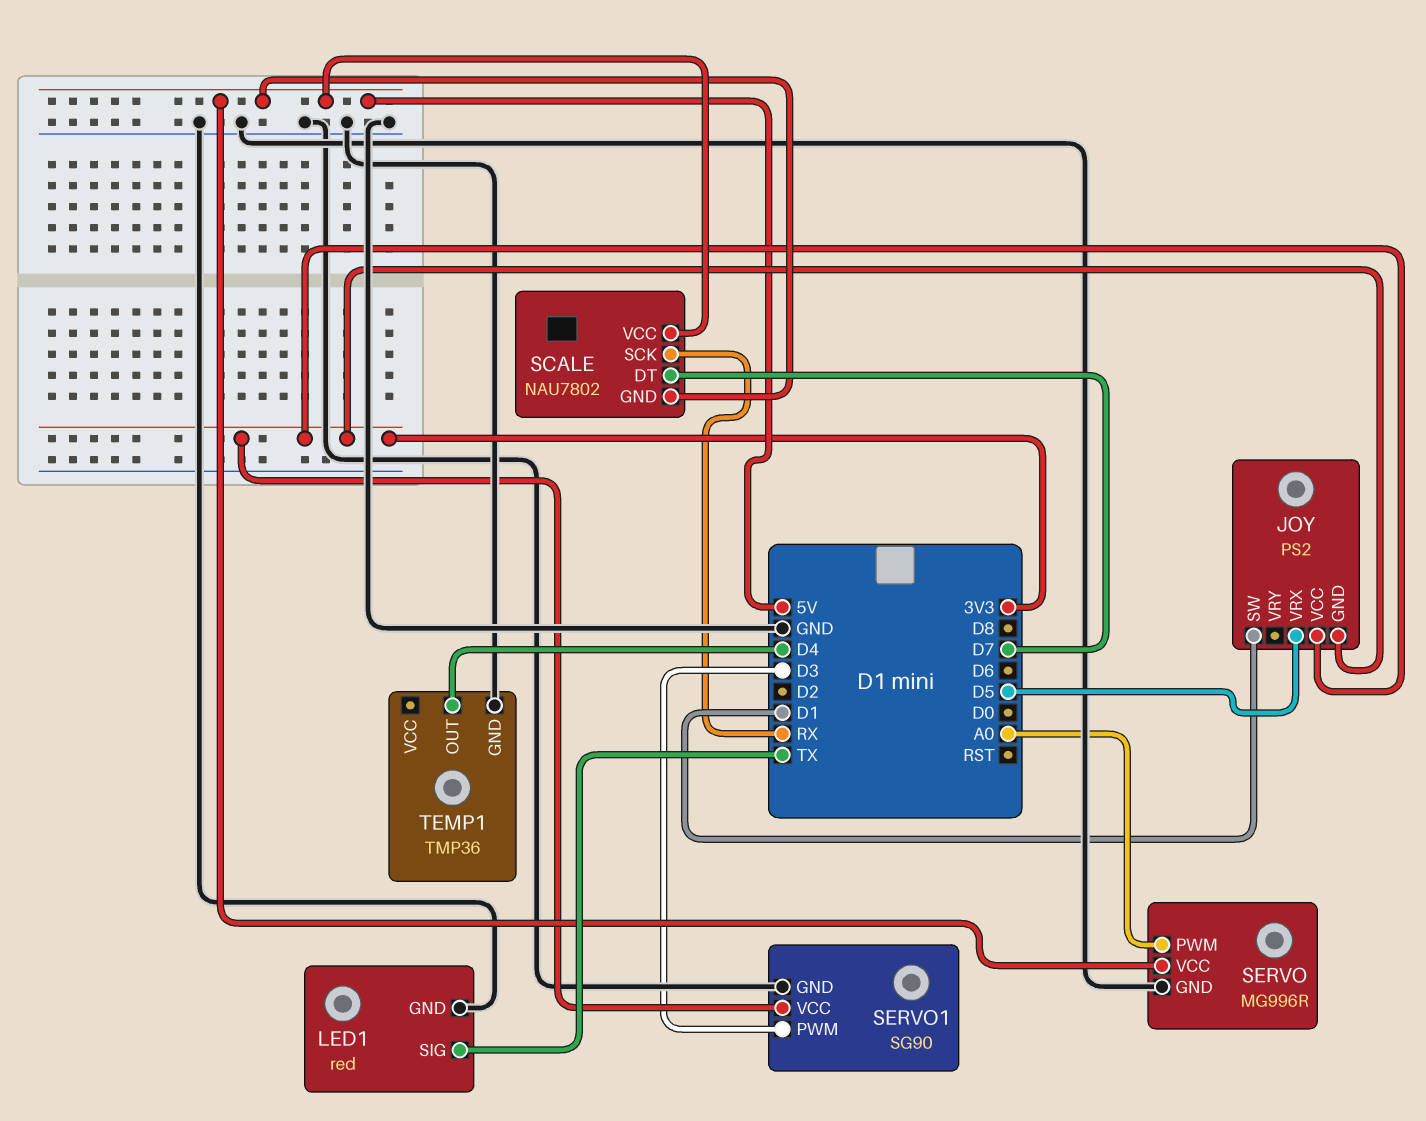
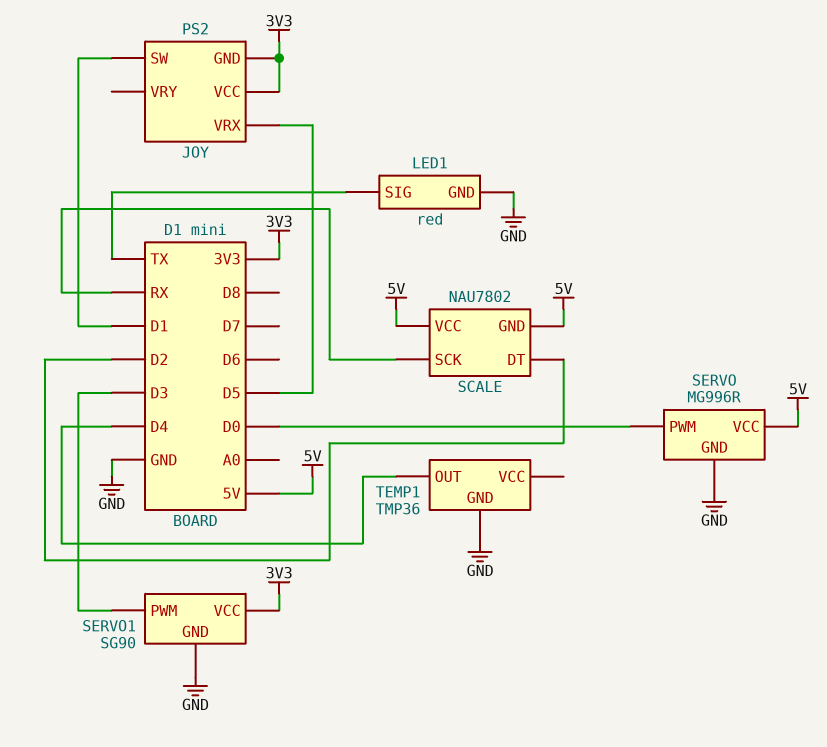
SCALE pin DT: D7 -> D2
SERVO pin PWM: A0 -> D0

